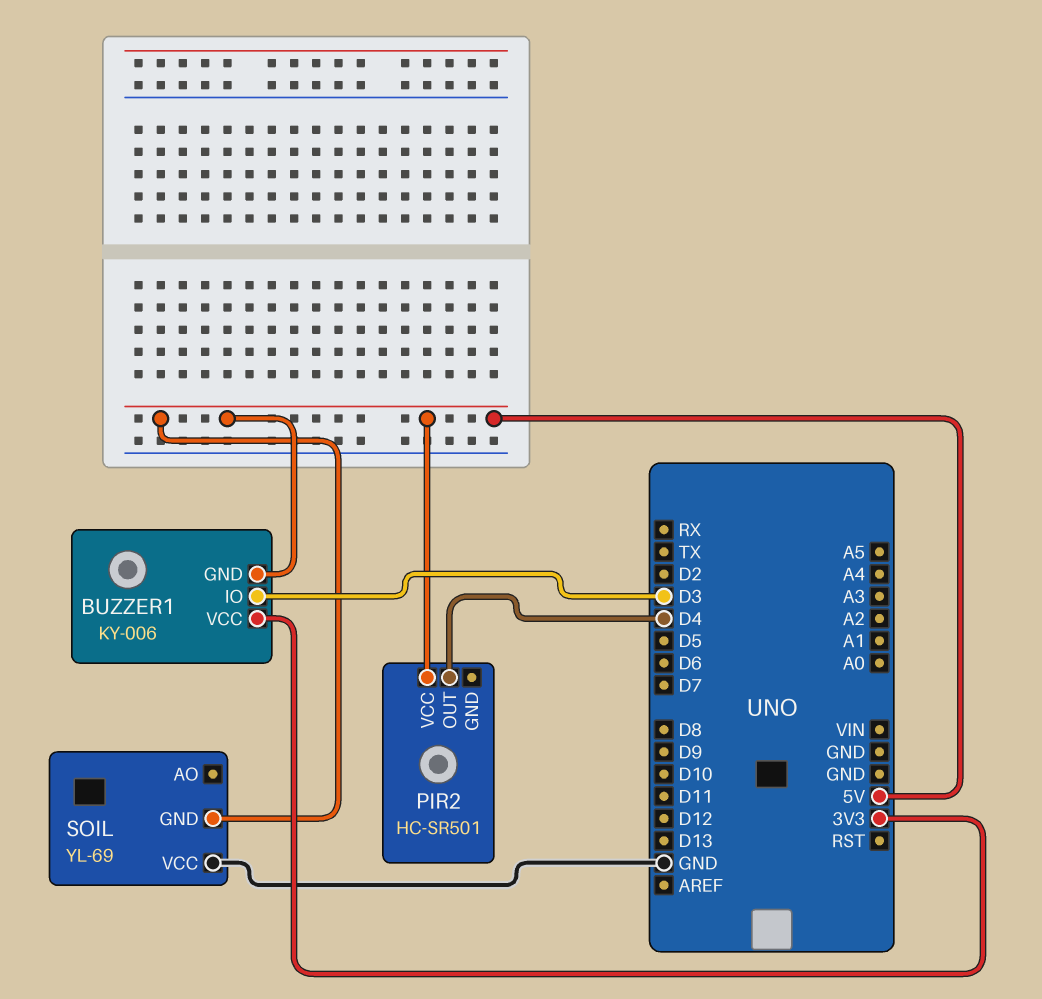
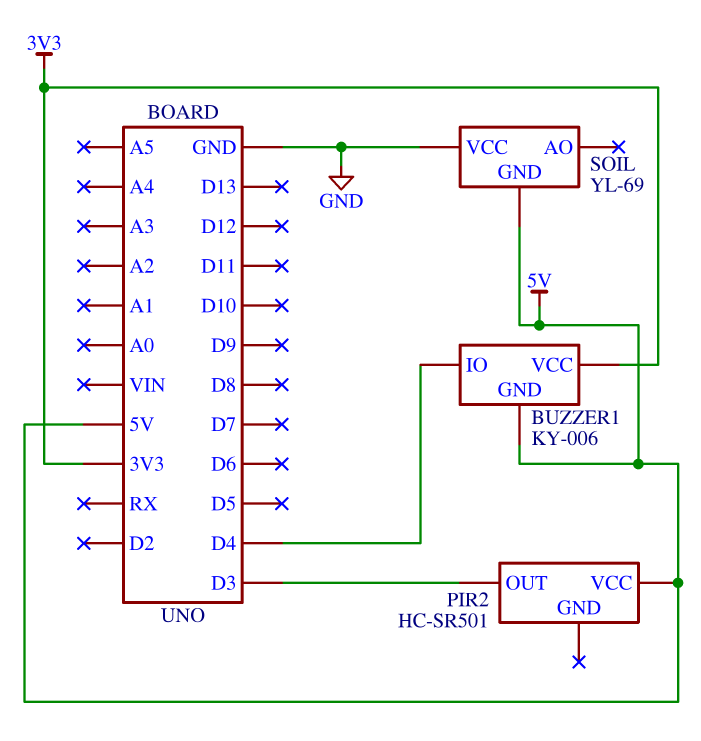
BUZZER1 pin IO: D3 -> D4
PIR2 pin OUT: D4 -> D3

